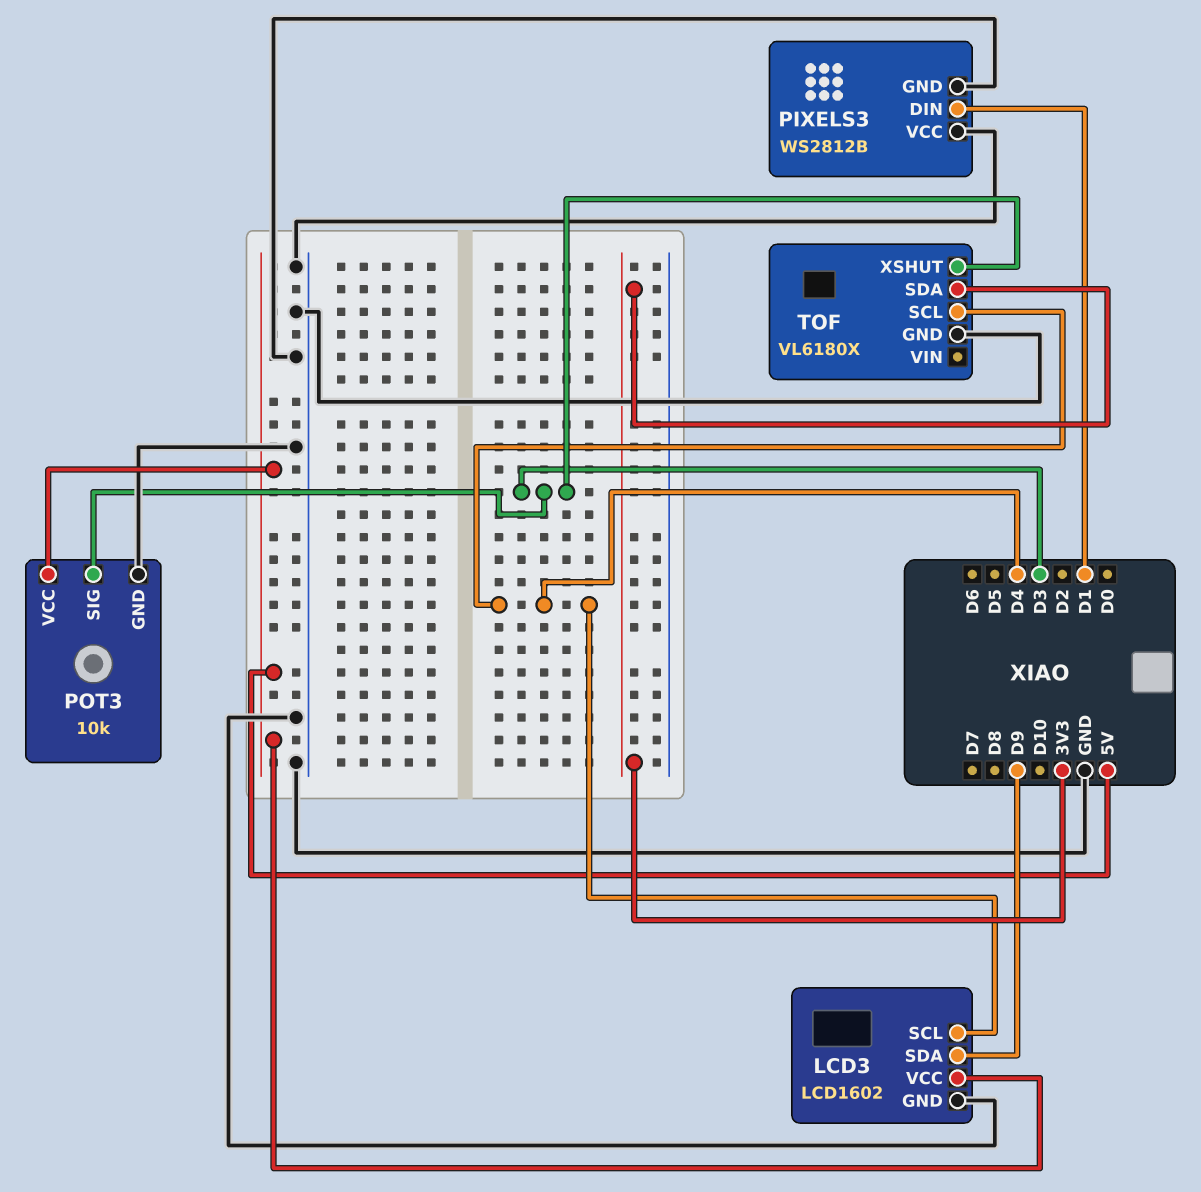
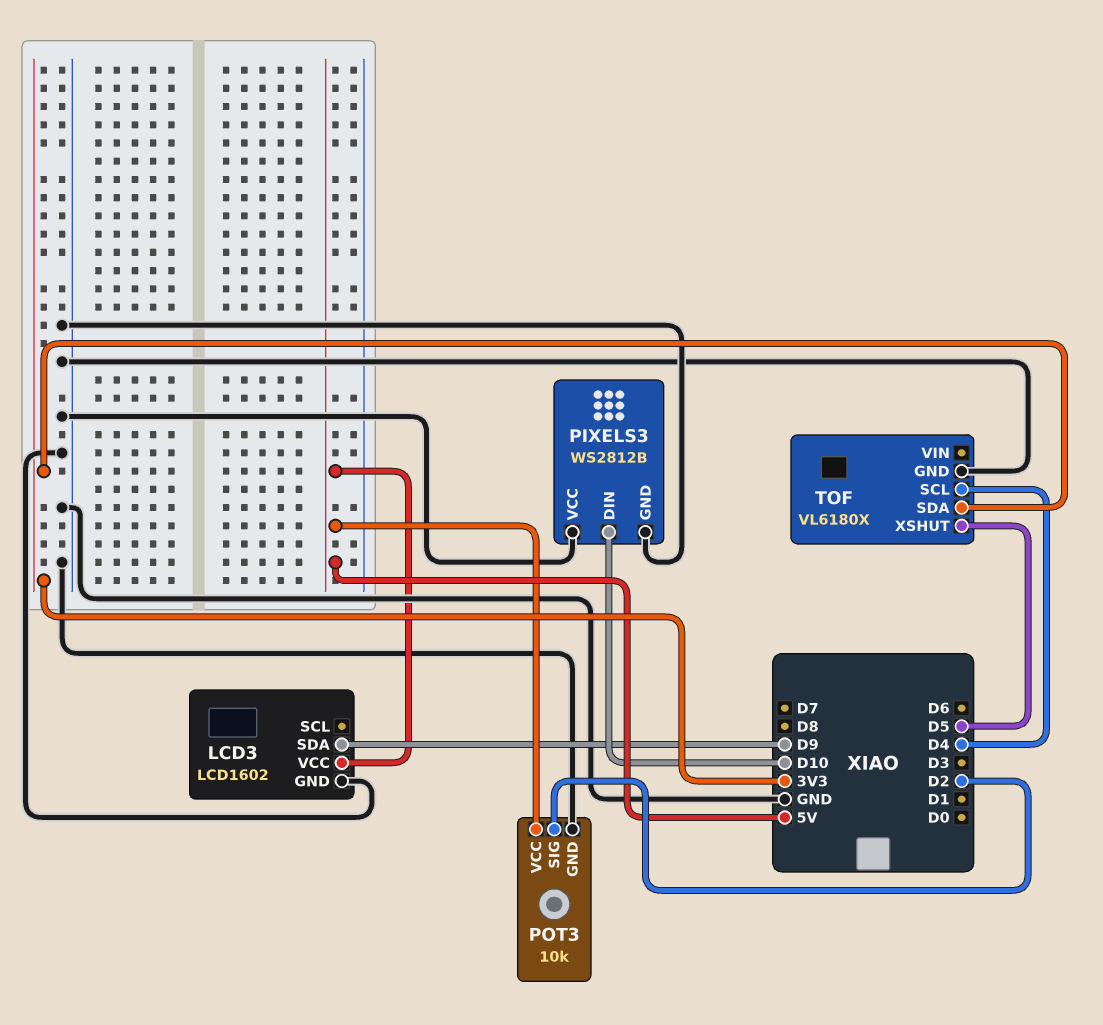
LCD3 pin SCL: D4 -> none
PIXELS3 pin DIN: D1 -> D10
POT3 pin SIG: D3 -> D2
TOF pin XSHUT: D3 -> D5

